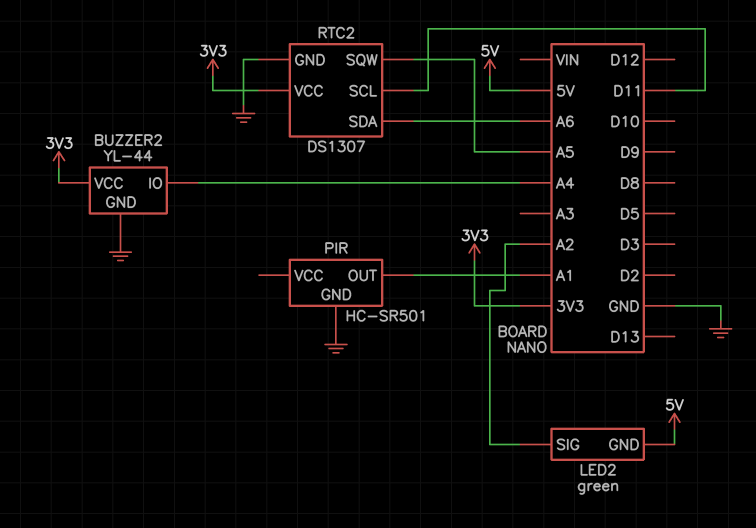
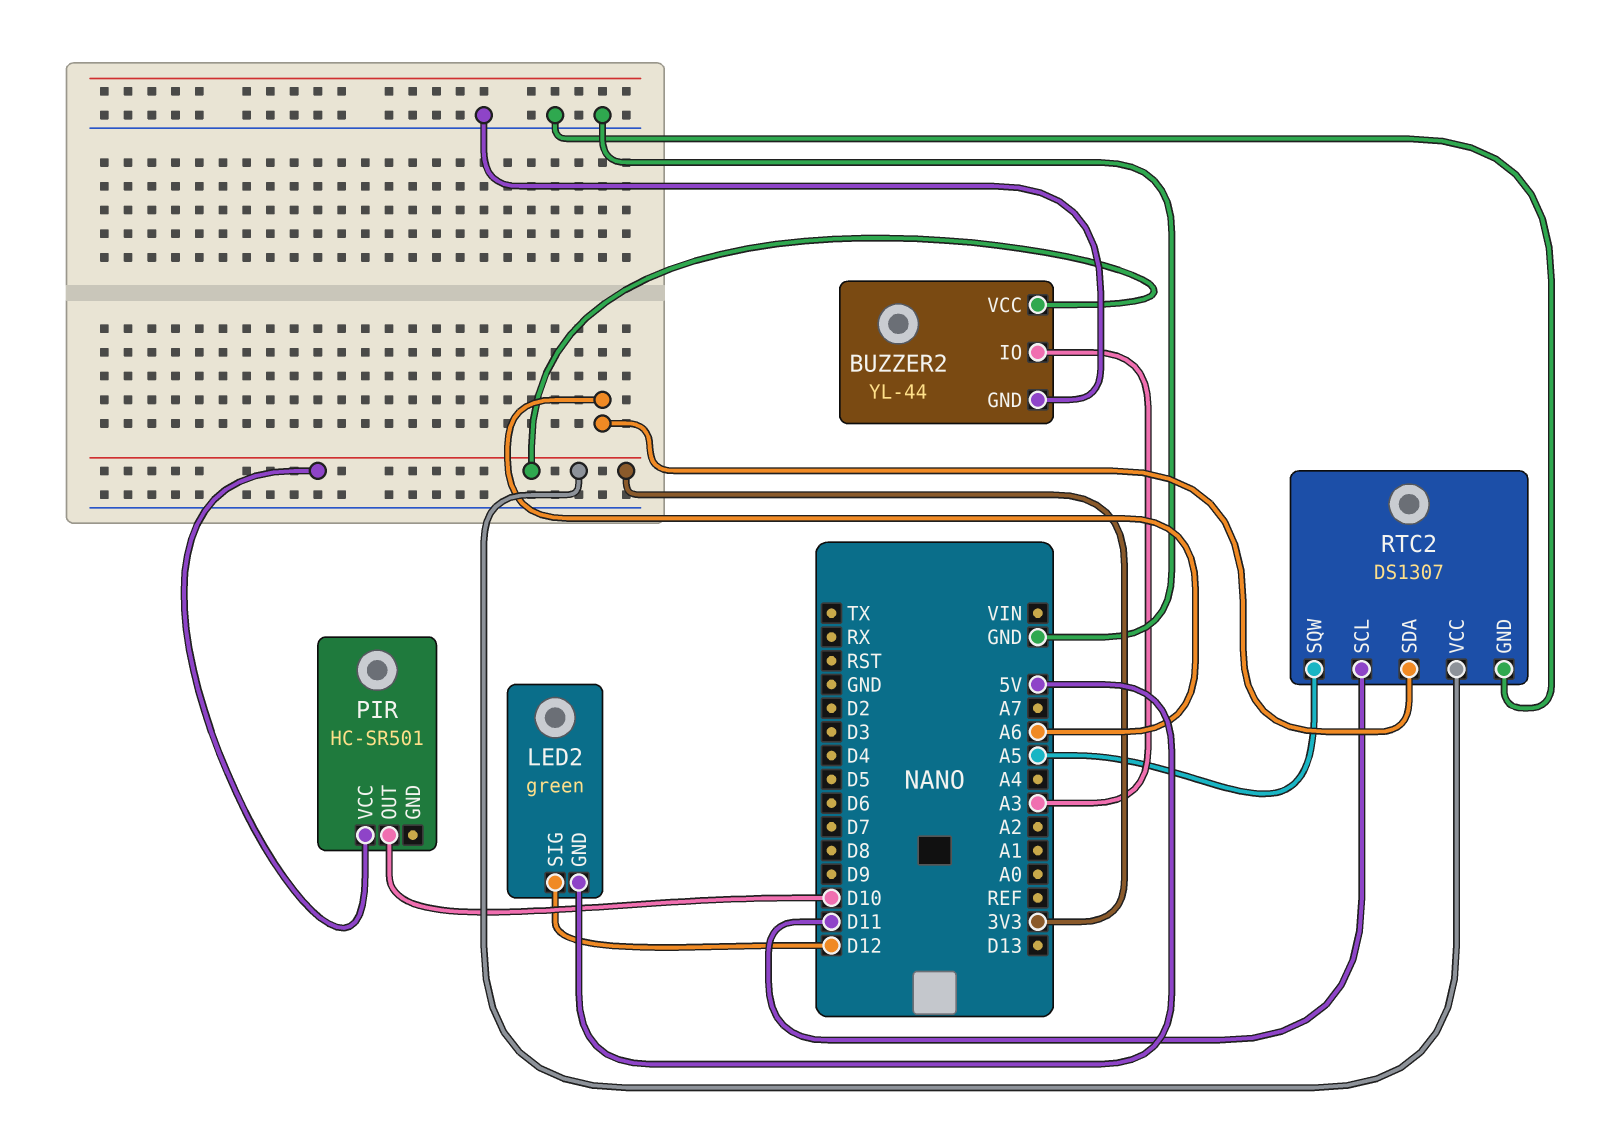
BUZZER2 pin IO: A4 -> A3
LED2 pin SIG: A2 -> D12
PIR pin GND: GND -> none
PIR pin OUT: A1 -> D10
PIR pin VCC: none -> 3V3

